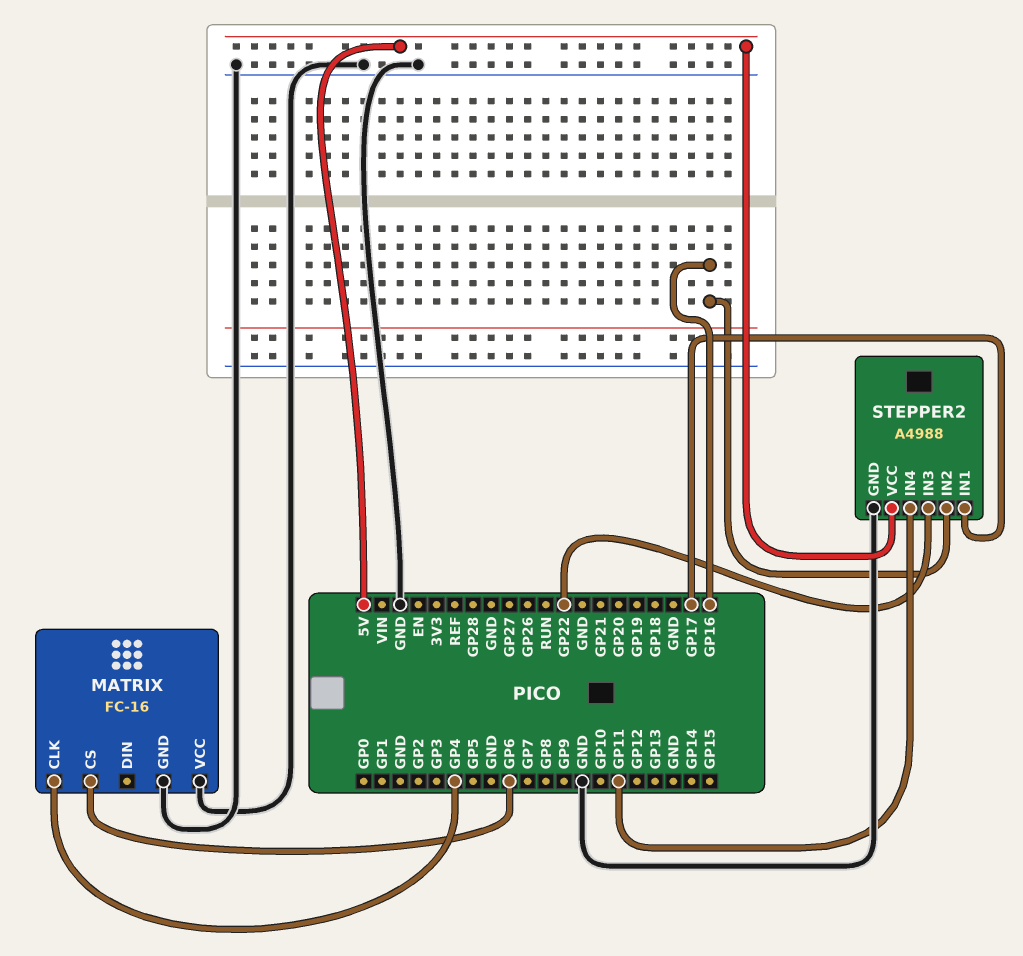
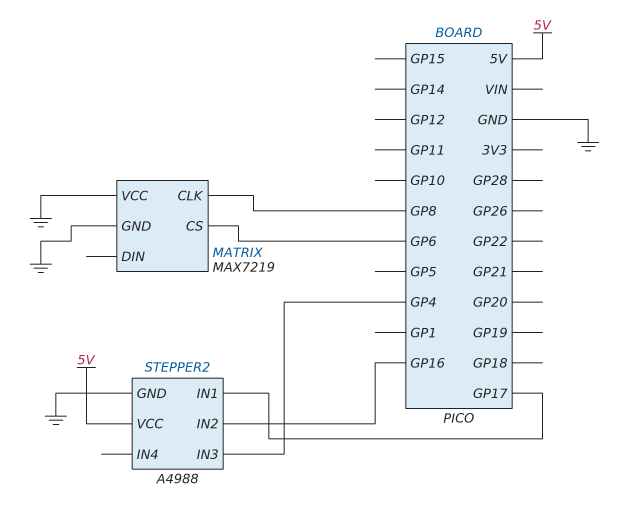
MATRIX: FC-16 -> MAX7219
MATRIX pin CLK: GP4 -> GP8
STEPPER2 pin IN3: GP22 -> GP4
STEPPER2 pin IN4: GP11 -> none

